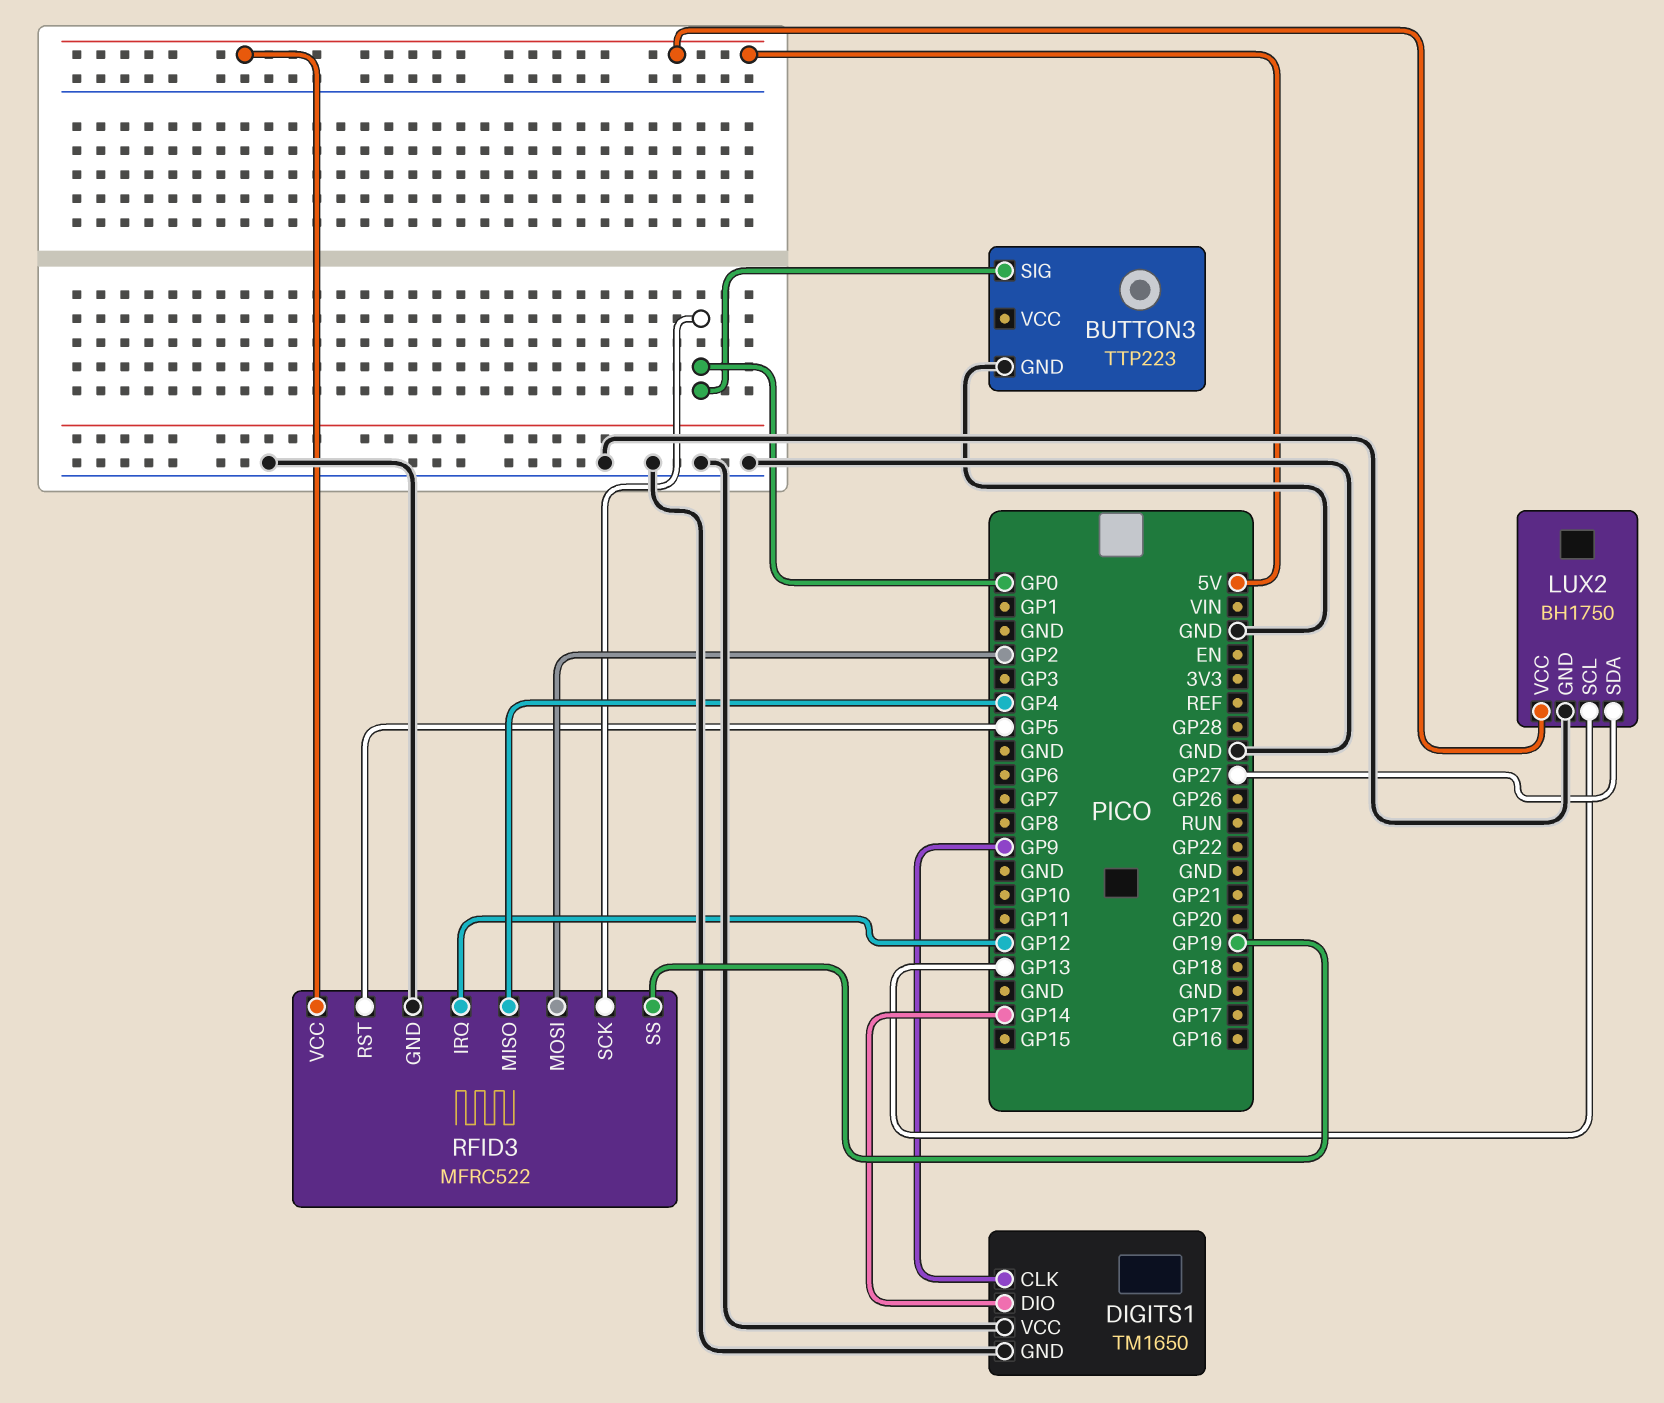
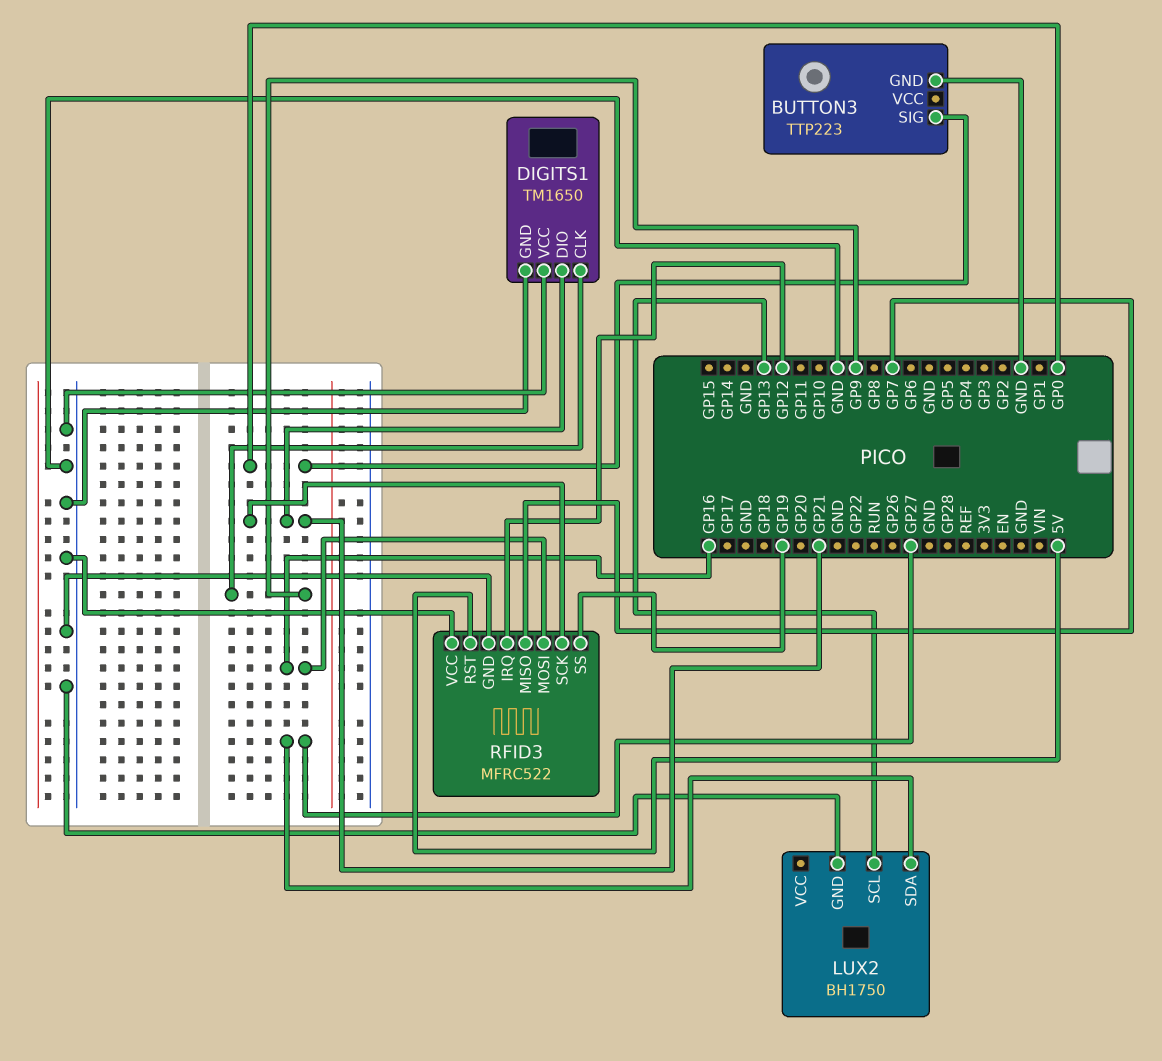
DIGITS1 pin DIO: GP14 -> GP21
LUX2 pin VCC: 5V -> none
RFID3 pin MISO: GP4 -> GP7
RFID3 pin MOSI: GP2 -> GP16
RFID3 pin RST: GP5 -> 5V
RFID3 pin SCK: GP0 -> GP21
RFID3 pin VCC: 5V -> GND

